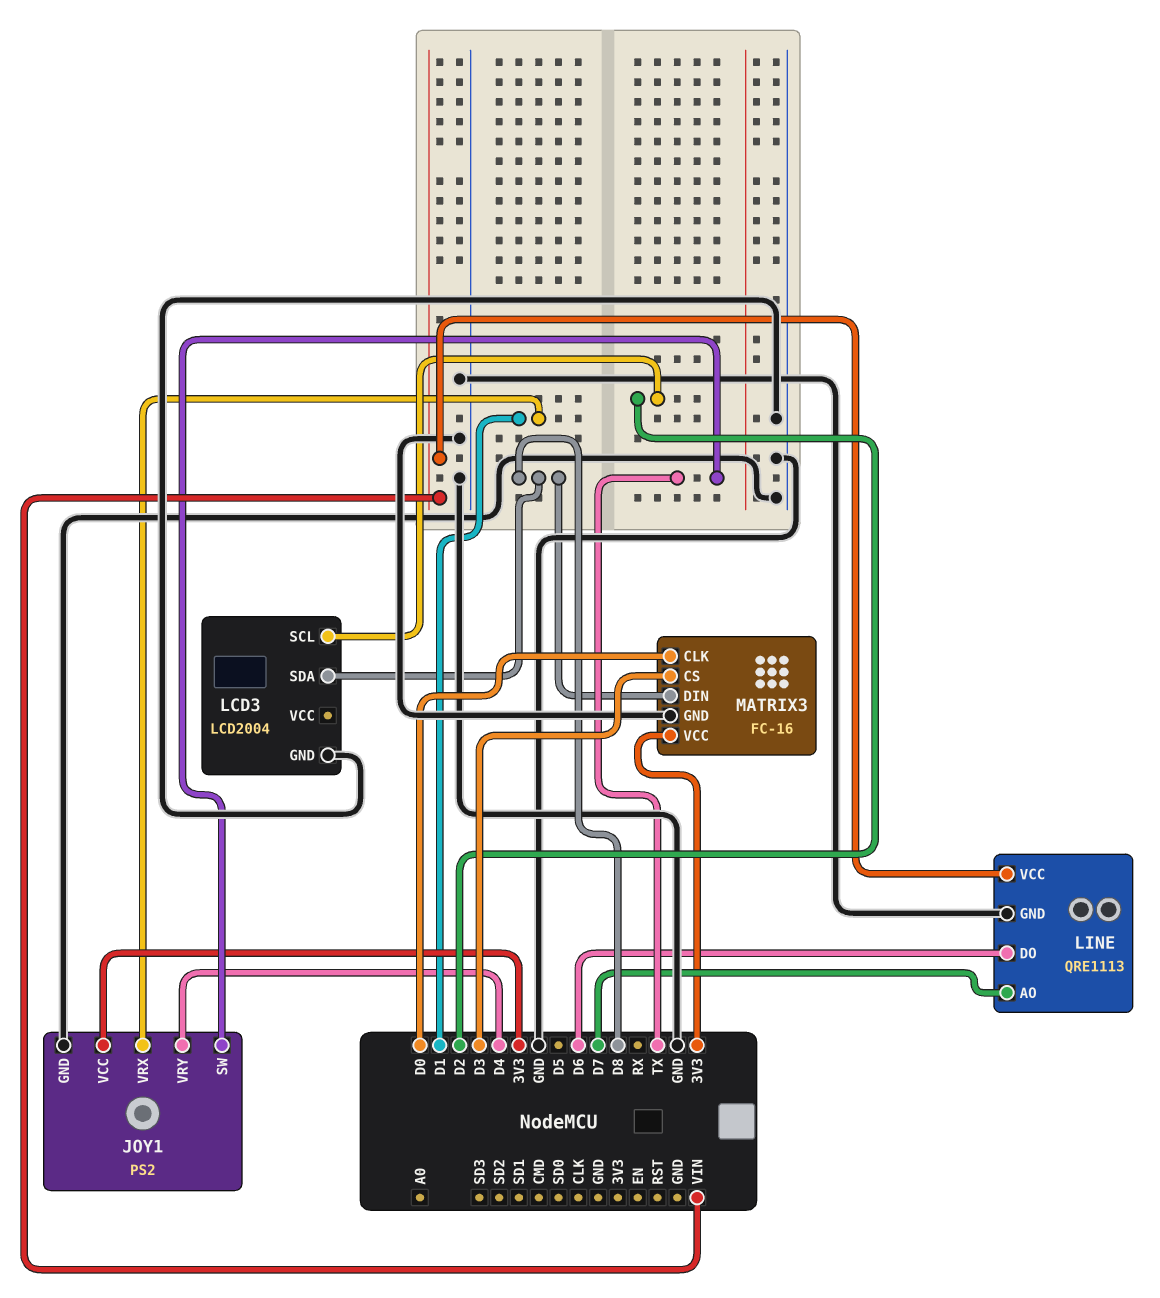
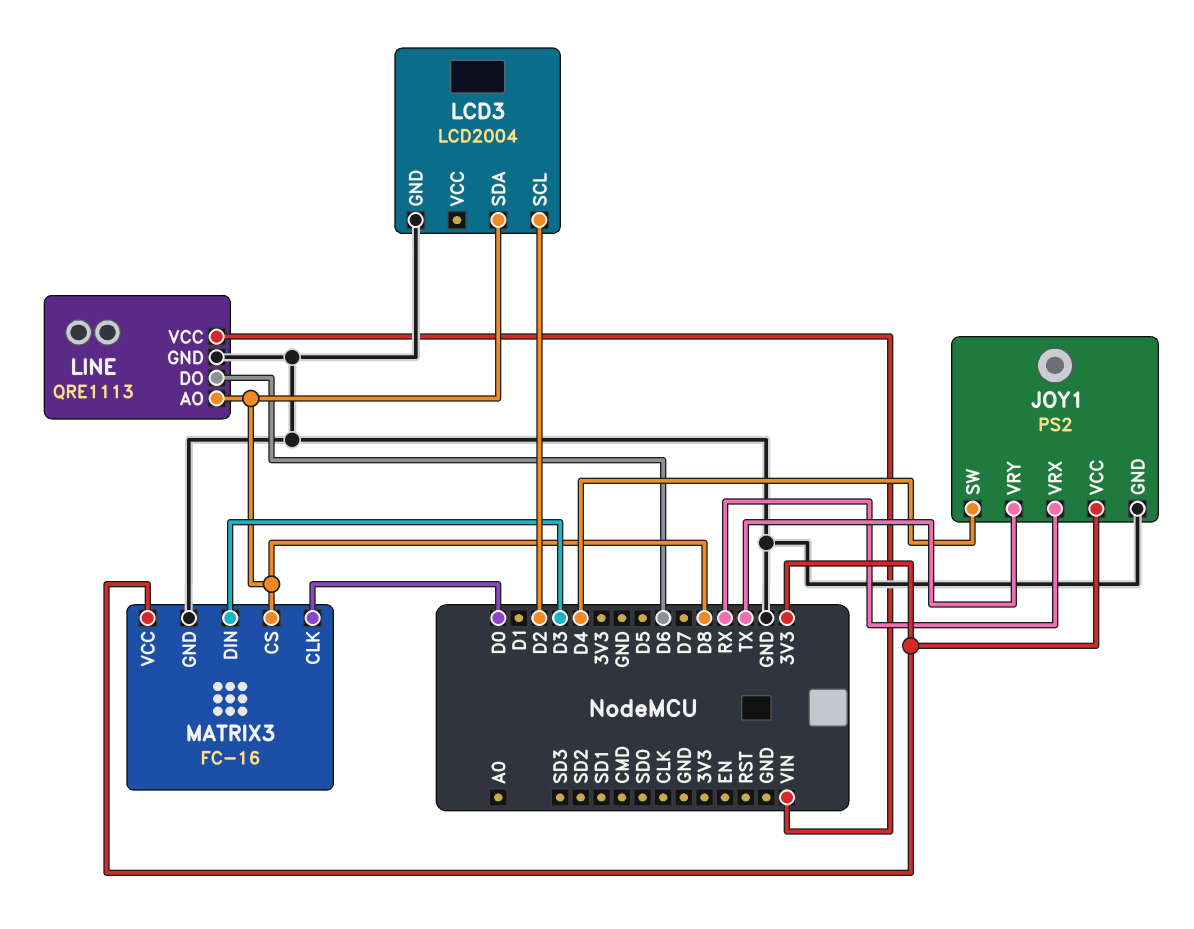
JOY1 pin SW: TX -> D4
JOY1 pin VRX: D1 -> RX
JOY1 pin VRY: D4 -> TX
LINE pin AO: D7 -> D8
MATRIX3 pin CS: D3 -> D8
MATRIX3 pin DIN: D8 -> D3

